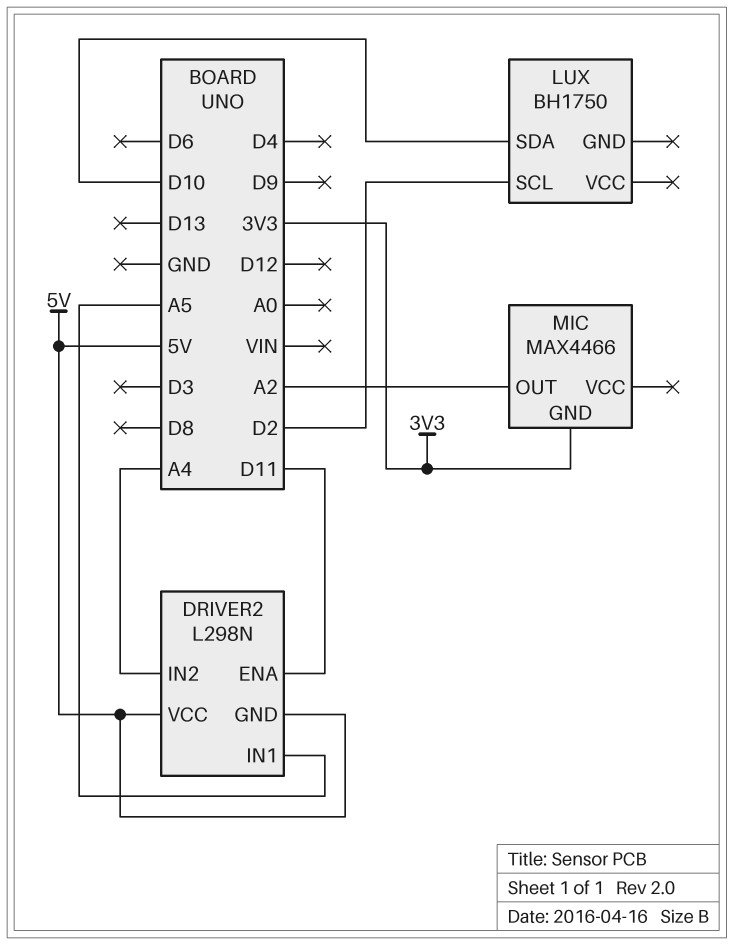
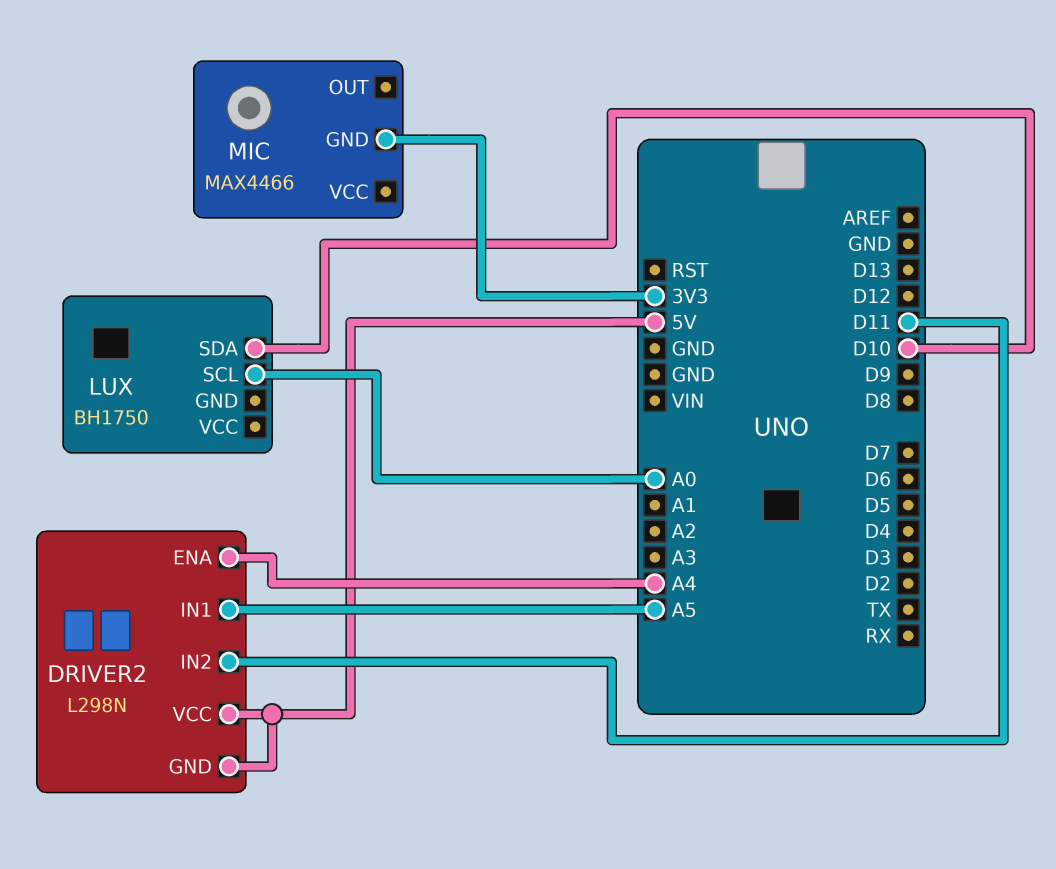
DRIVER2 pin ENA: D11 -> A4
DRIVER2 pin IN2: A4 -> D11
LUX pin SCL: D2 -> A0
MIC pin OUT: A2 -> none

